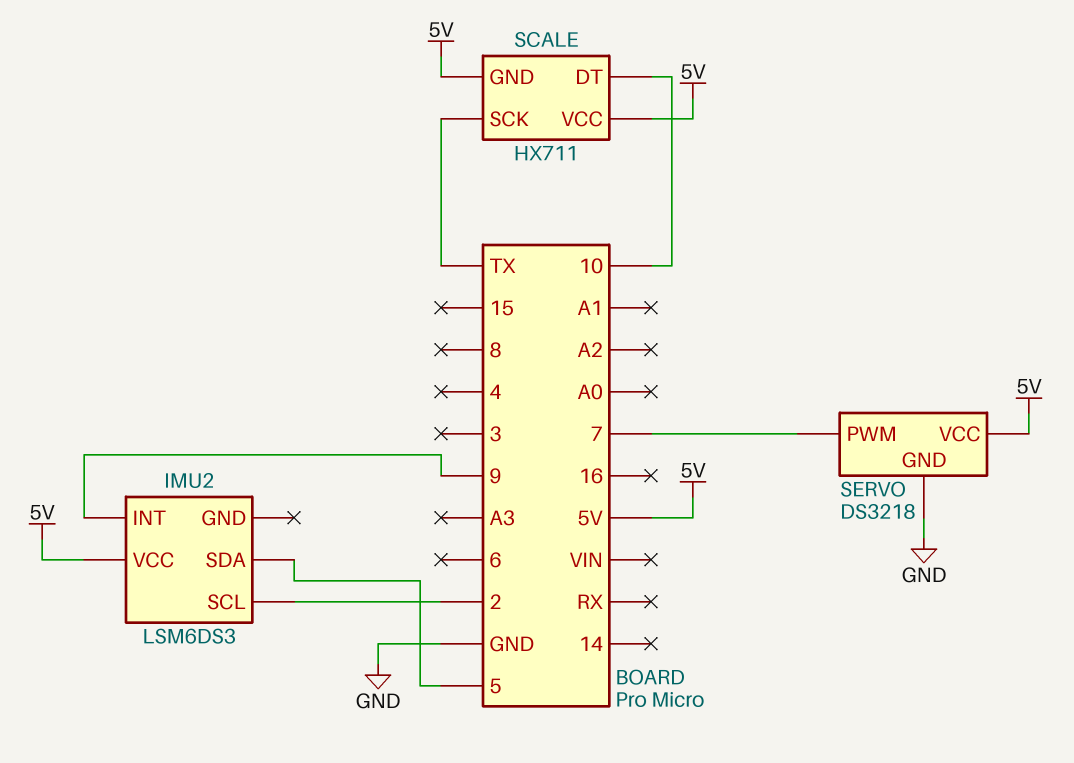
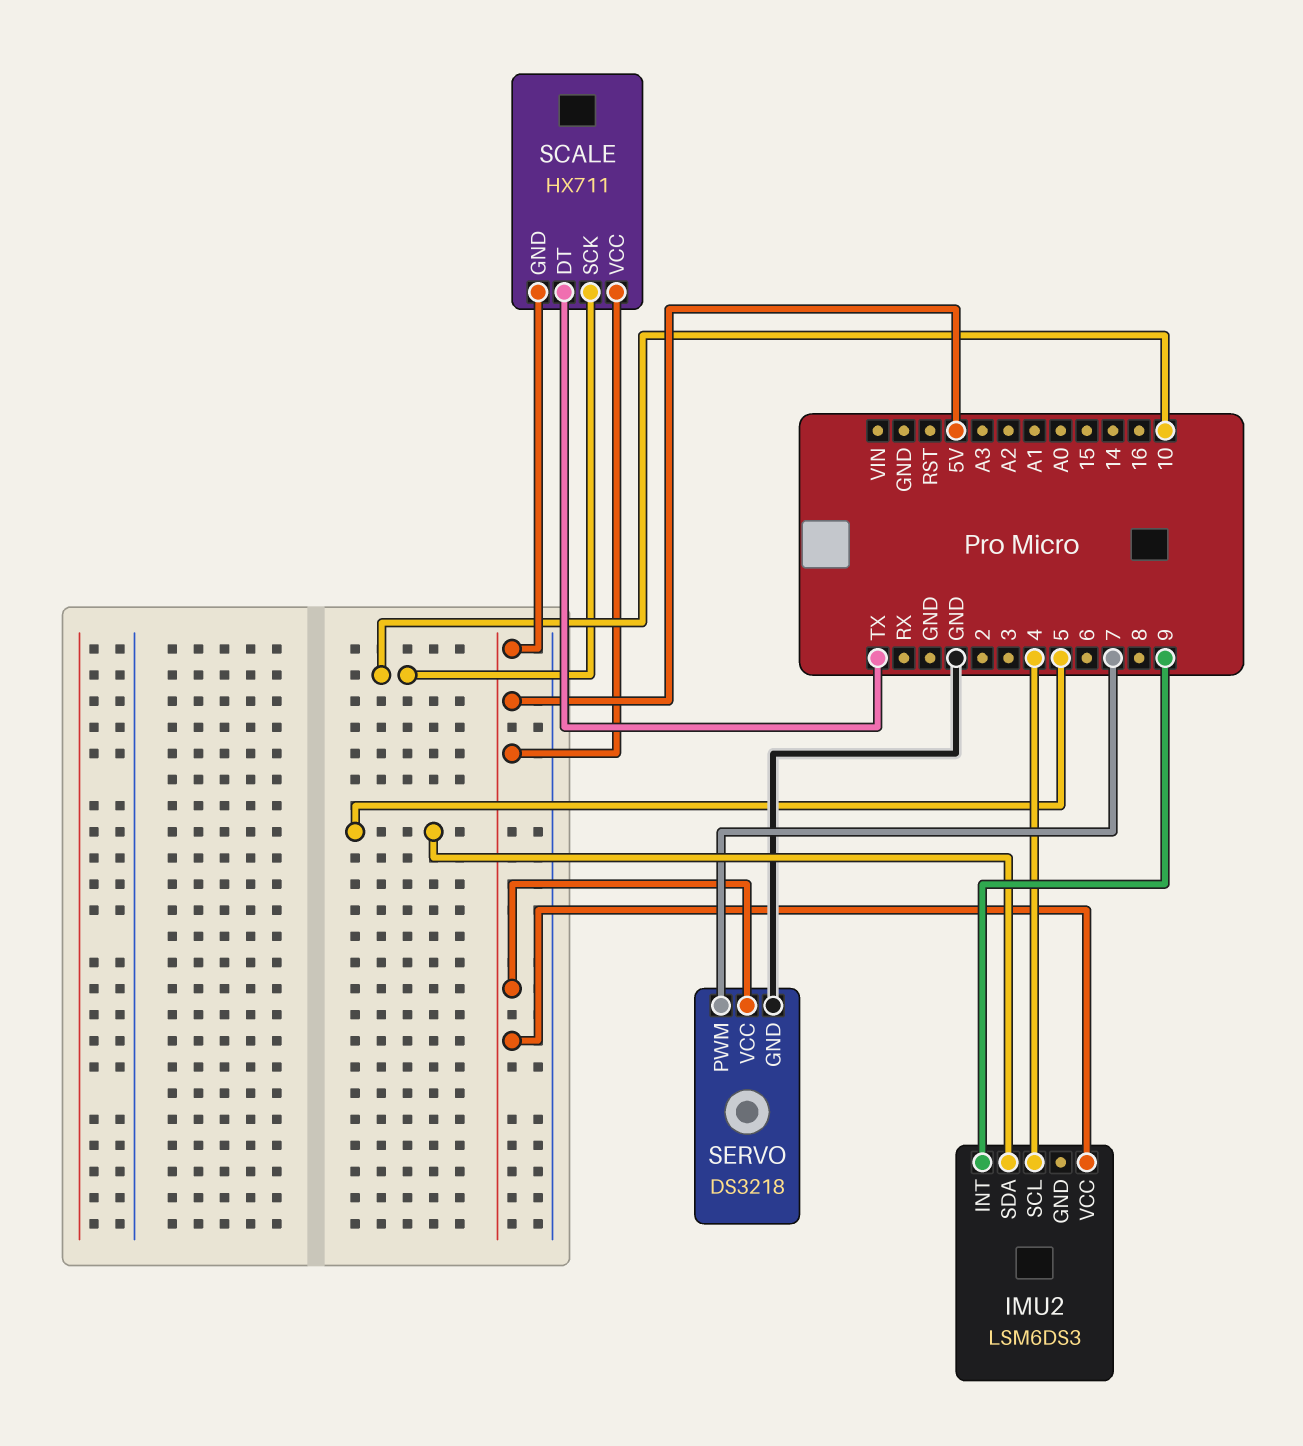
IMU2 pin SCL: 2 -> 4
SCALE pin DT: 10 -> TX
SCALE pin SCK: TX -> 10

